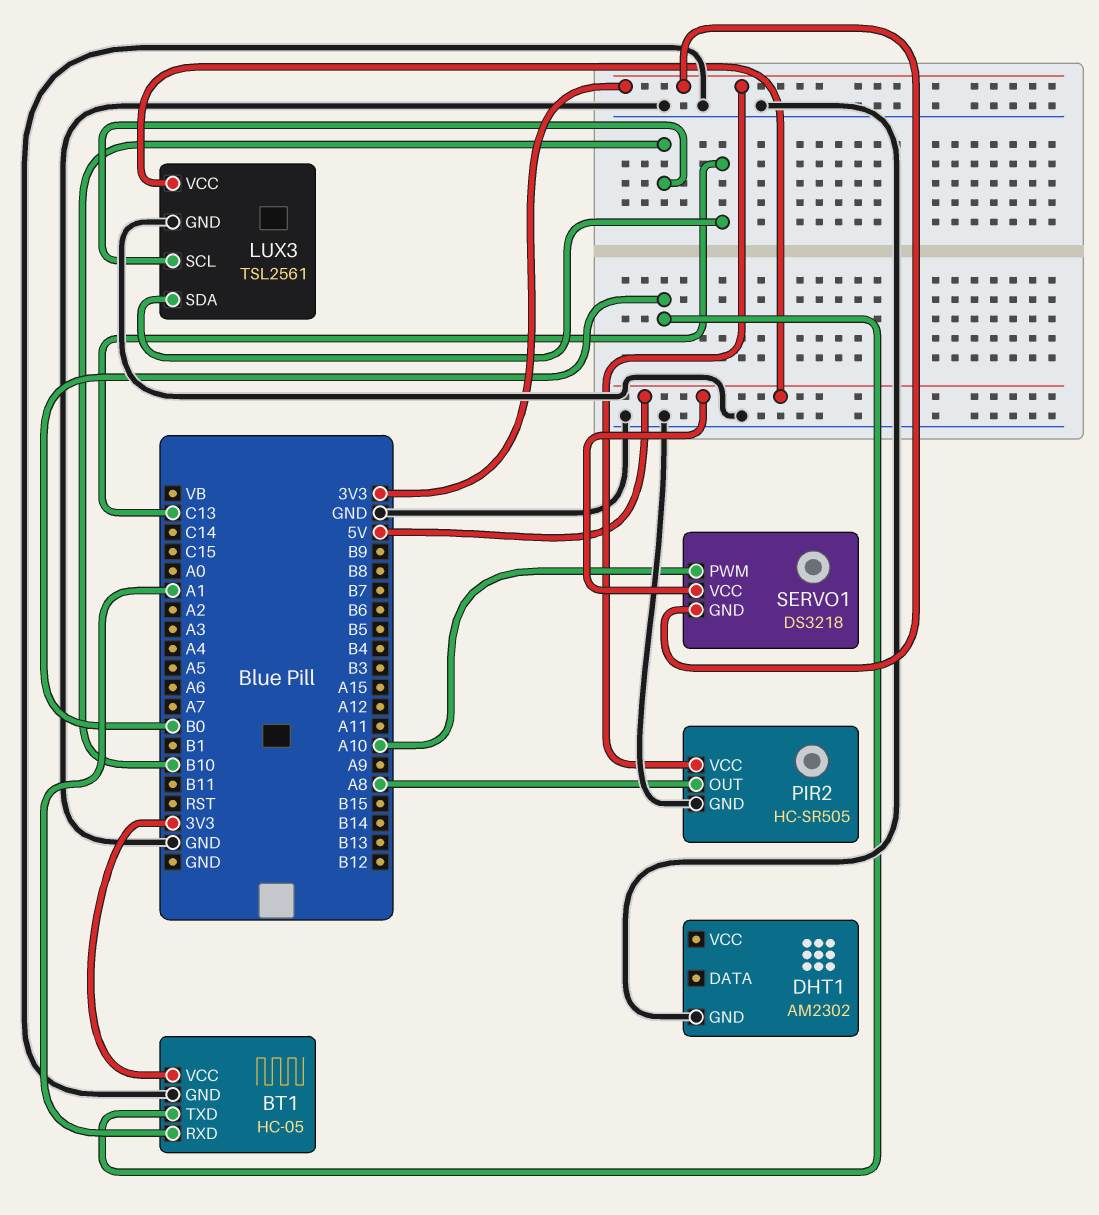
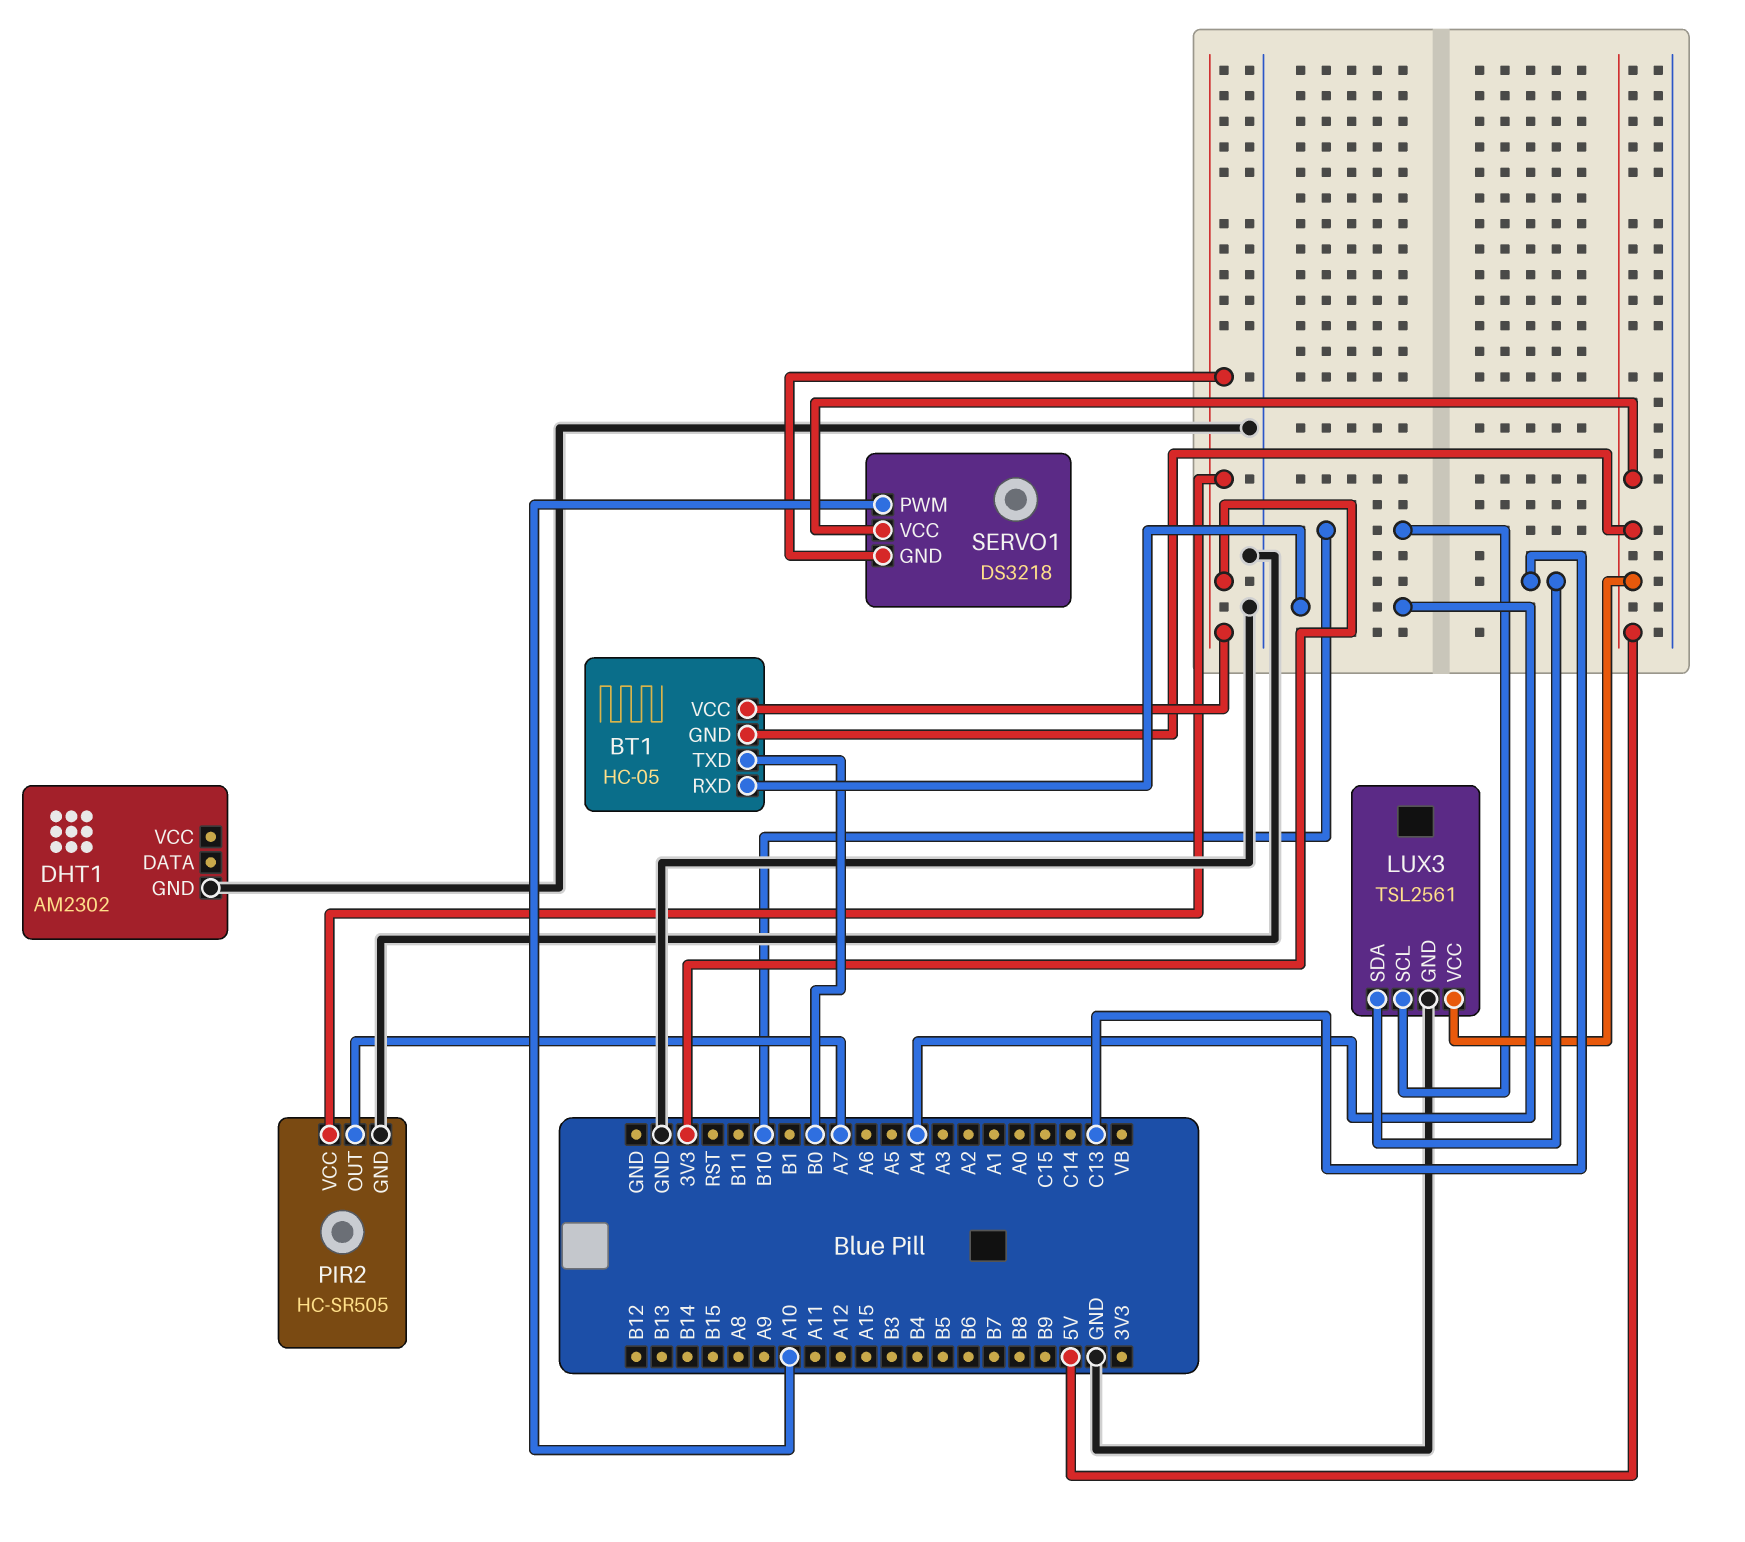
BT1 pin GND: GND -> 5V
BT1 pin RXD: A1 -> A4
PIR2 pin OUT: A8 -> A7

